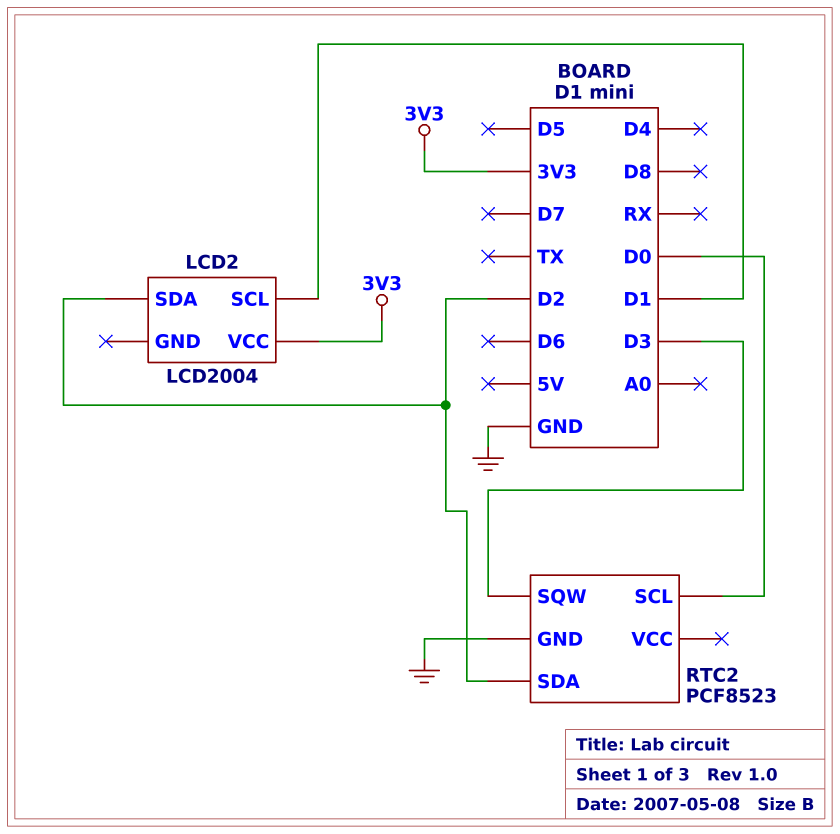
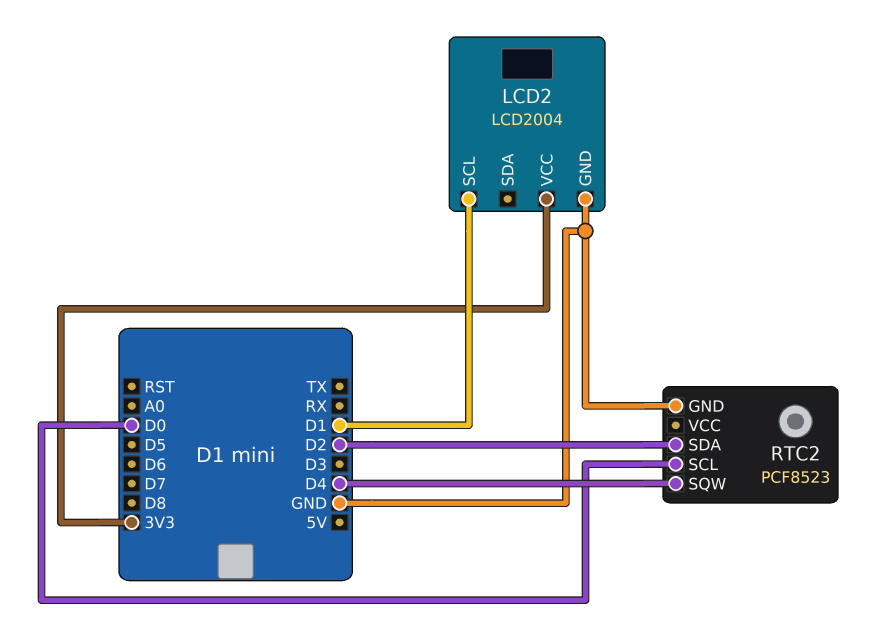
LCD2 pin GND: none -> GND
LCD2 pin SDA: D2 -> none
RTC2 pin SQW: D3 -> D4

